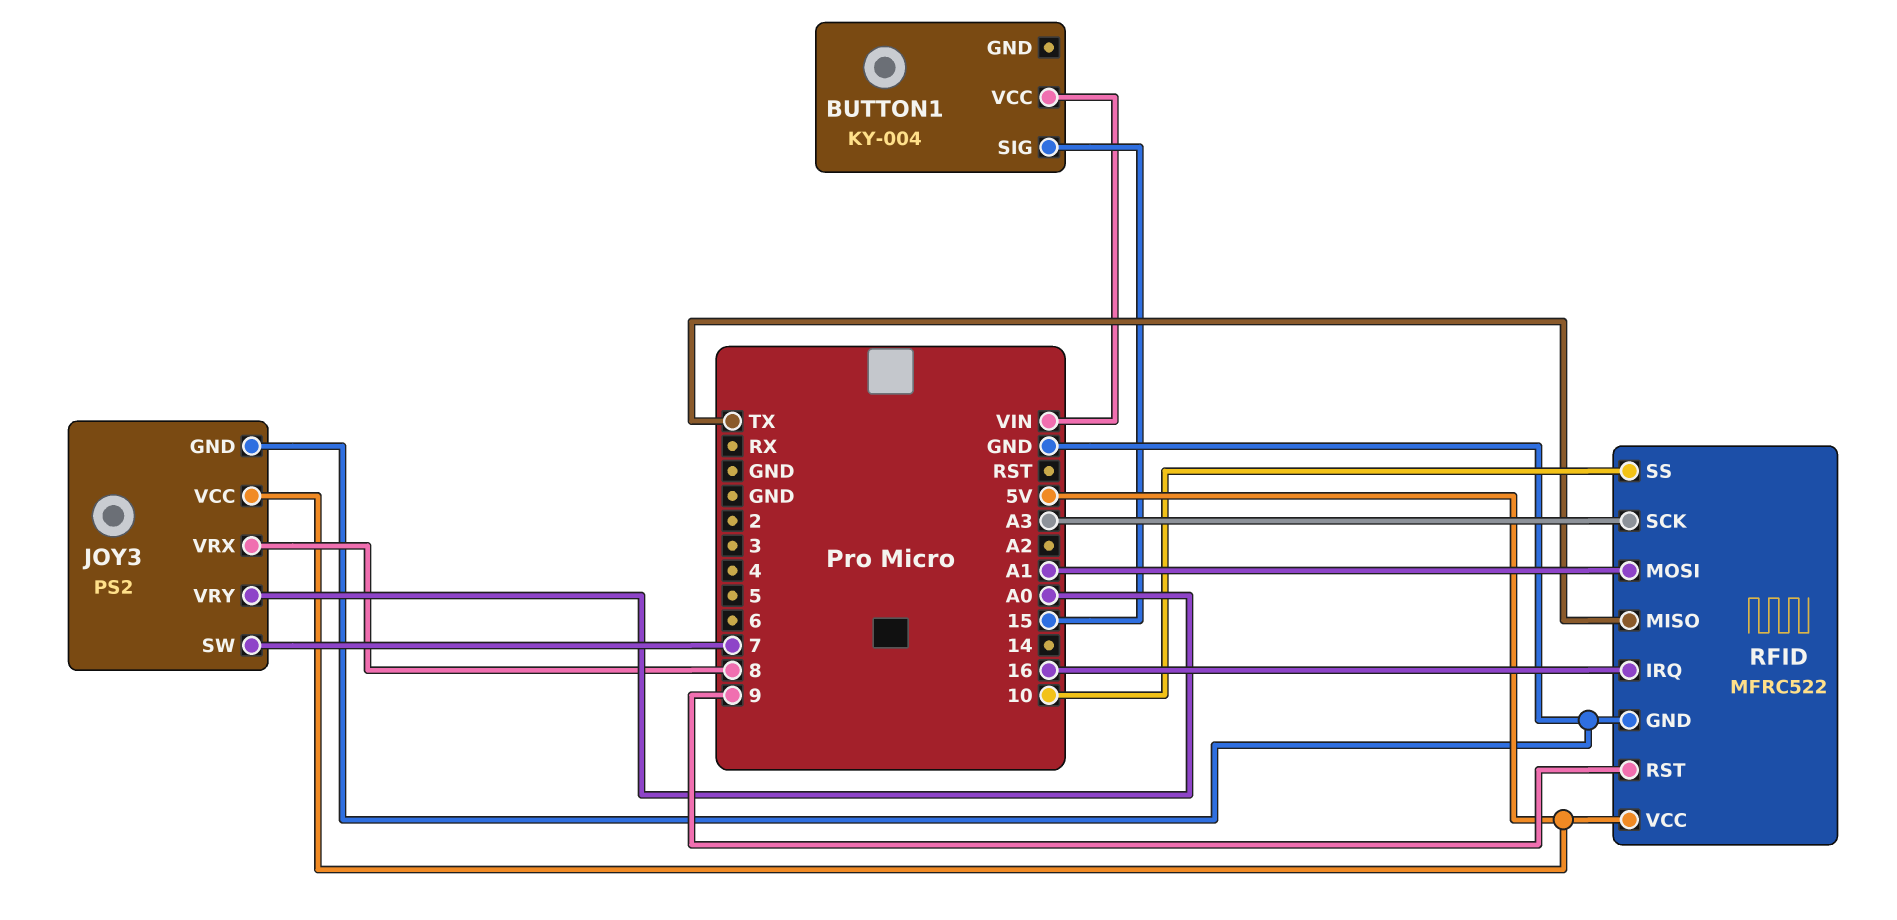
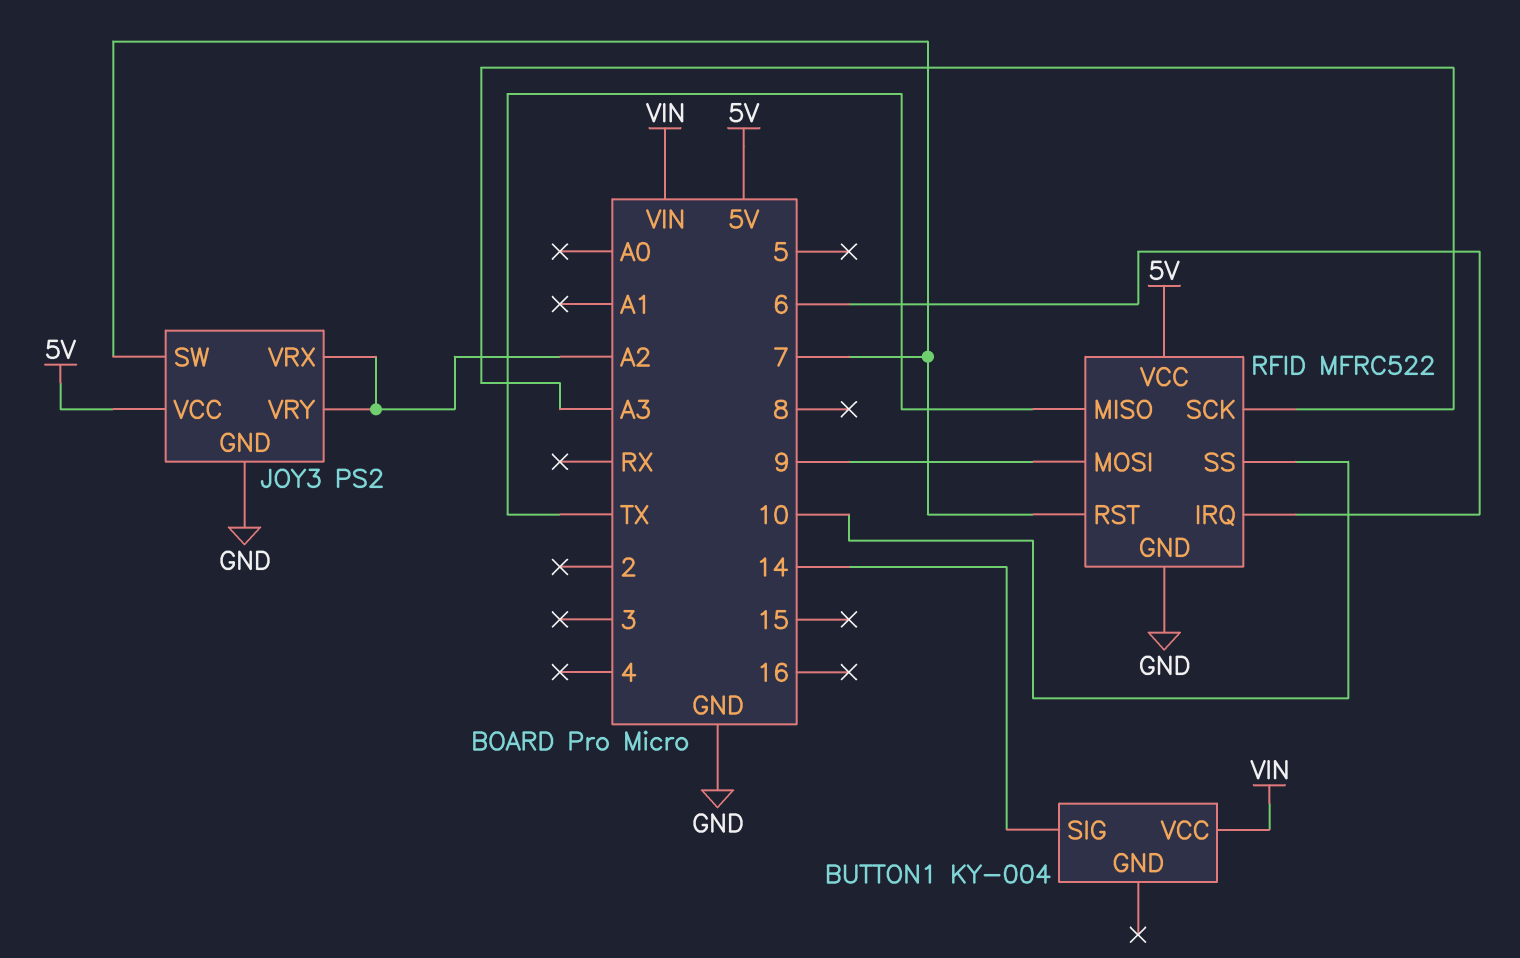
BUTTON1 pin SIG: 15 -> 14
JOY3 pin VRX: 8 -> A2
JOY3 pin VRY: A0 -> A2
RFID pin IRQ: 16 -> 6
RFID pin MOSI: A1 -> 9
RFID pin RST: 9 -> 7

